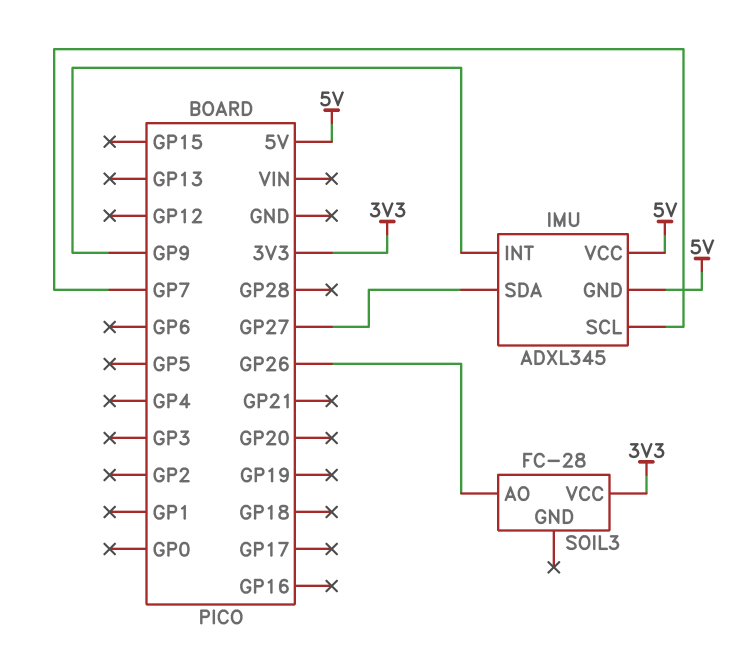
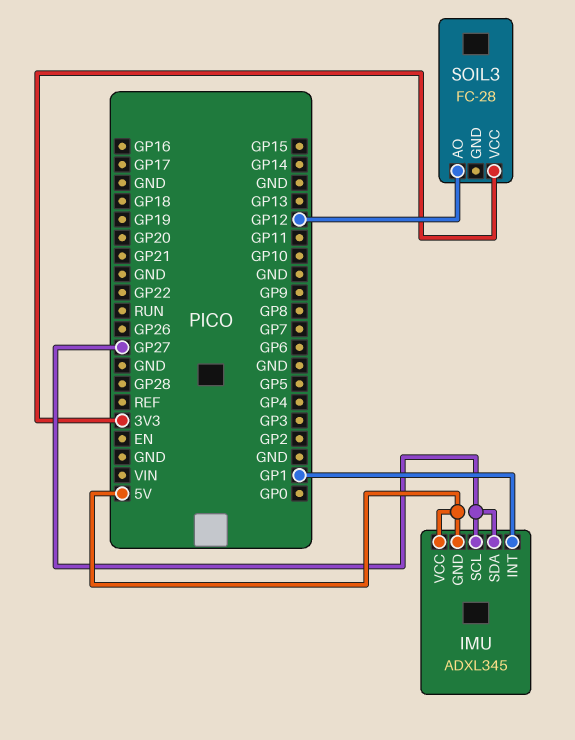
IMU pin INT: GP9 -> GP1
IMU pin SCL: GP7 -> GP27
SOIL3 pin AO: GP26 -> GP12

